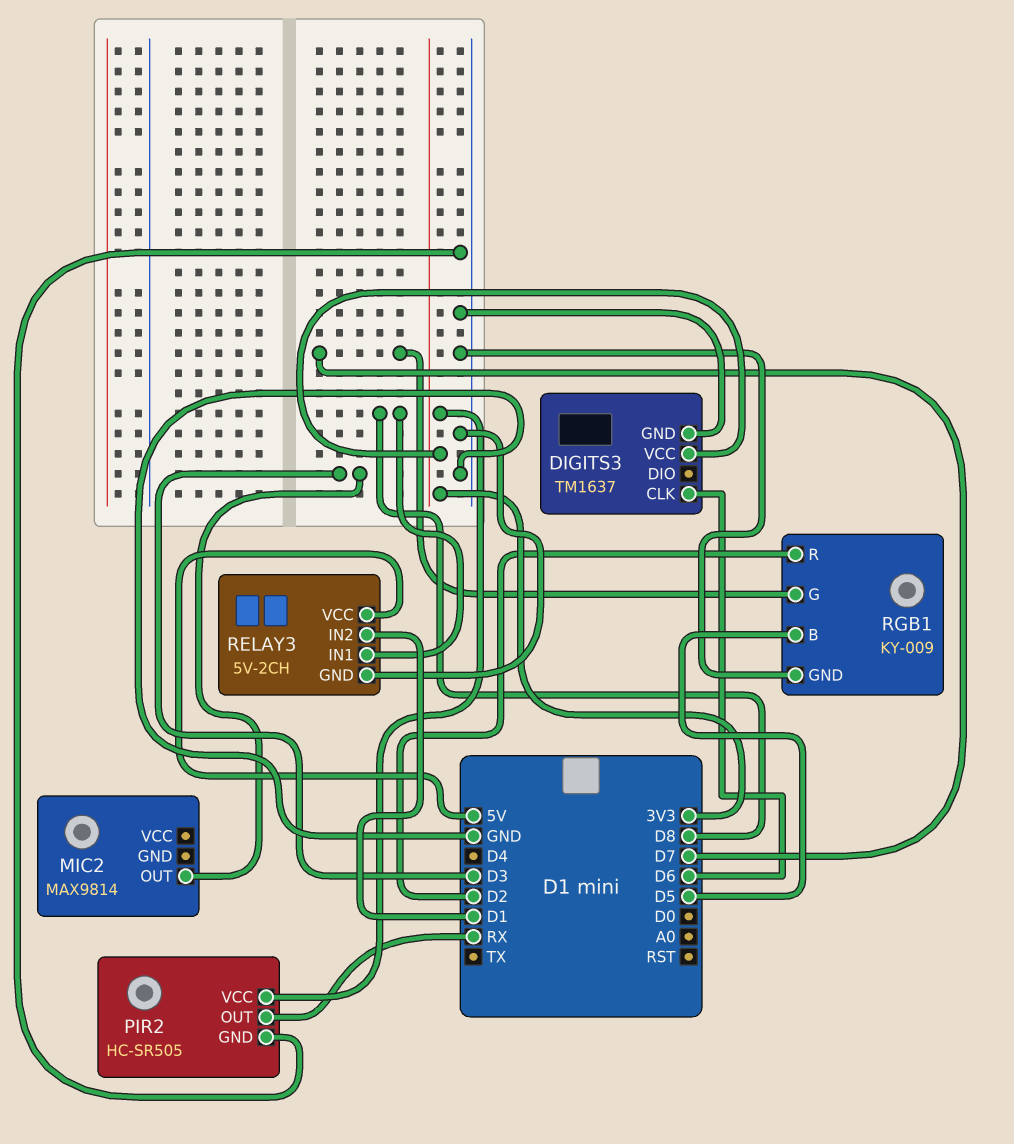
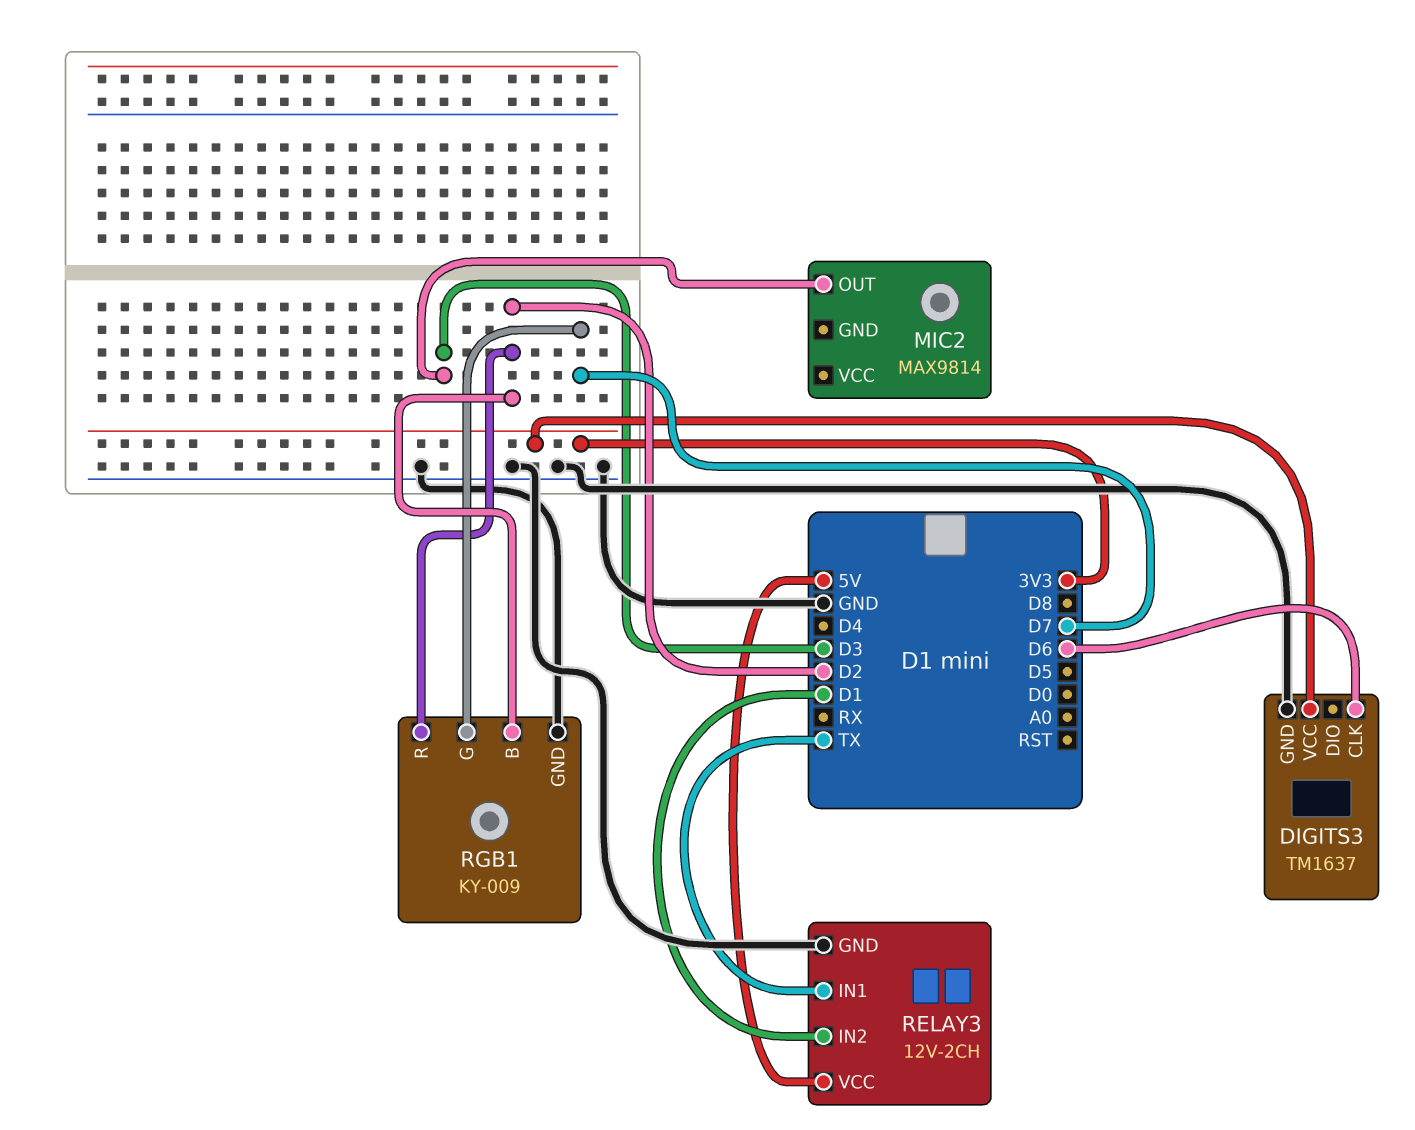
PIR2: HC-SR505 -> none
PIR2 pin GND: GND -> none
PIR2 pin OUT: RX -> none
PIR2 pin VCC: 3V3 -> none
RELAY3: 5V-2CH -> 12V-2CH
RELAY3 pin IN1: D8 -> TX
RGB1 pin B: D5 -> D2

